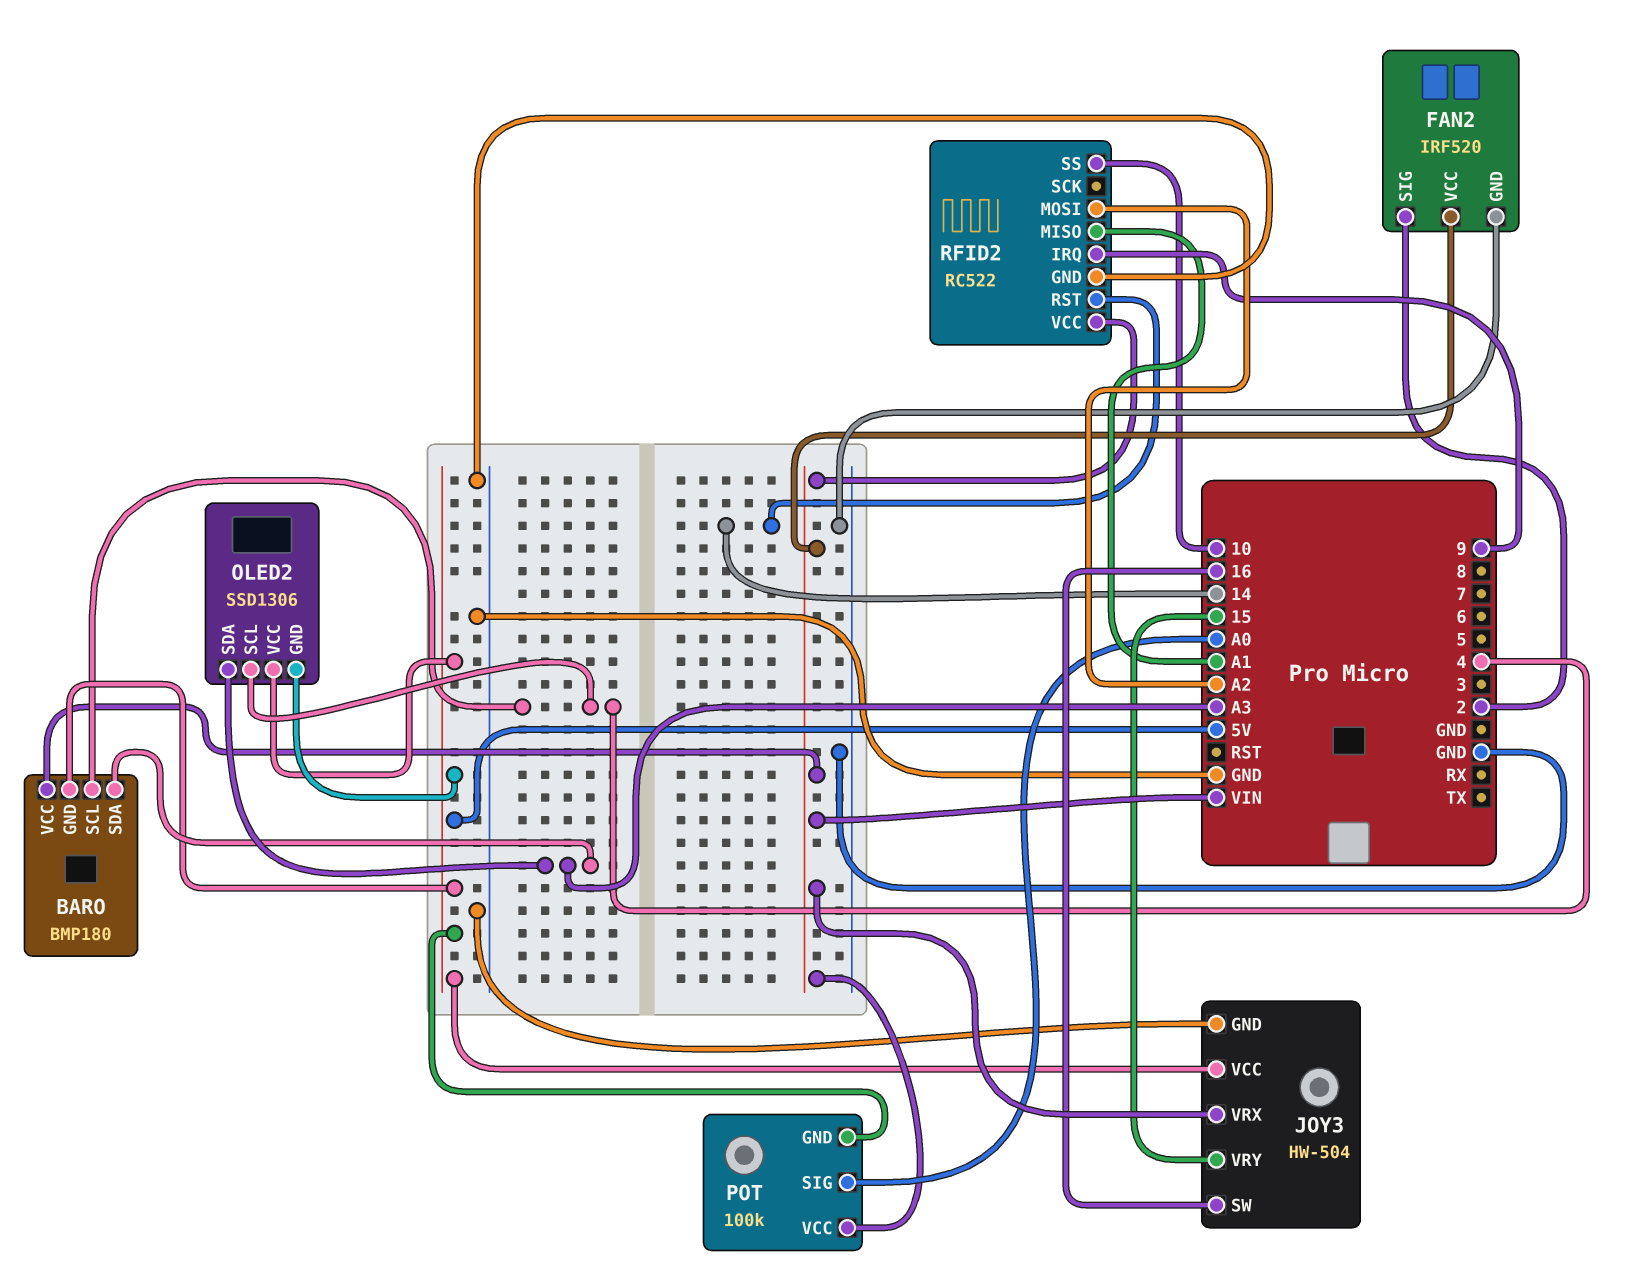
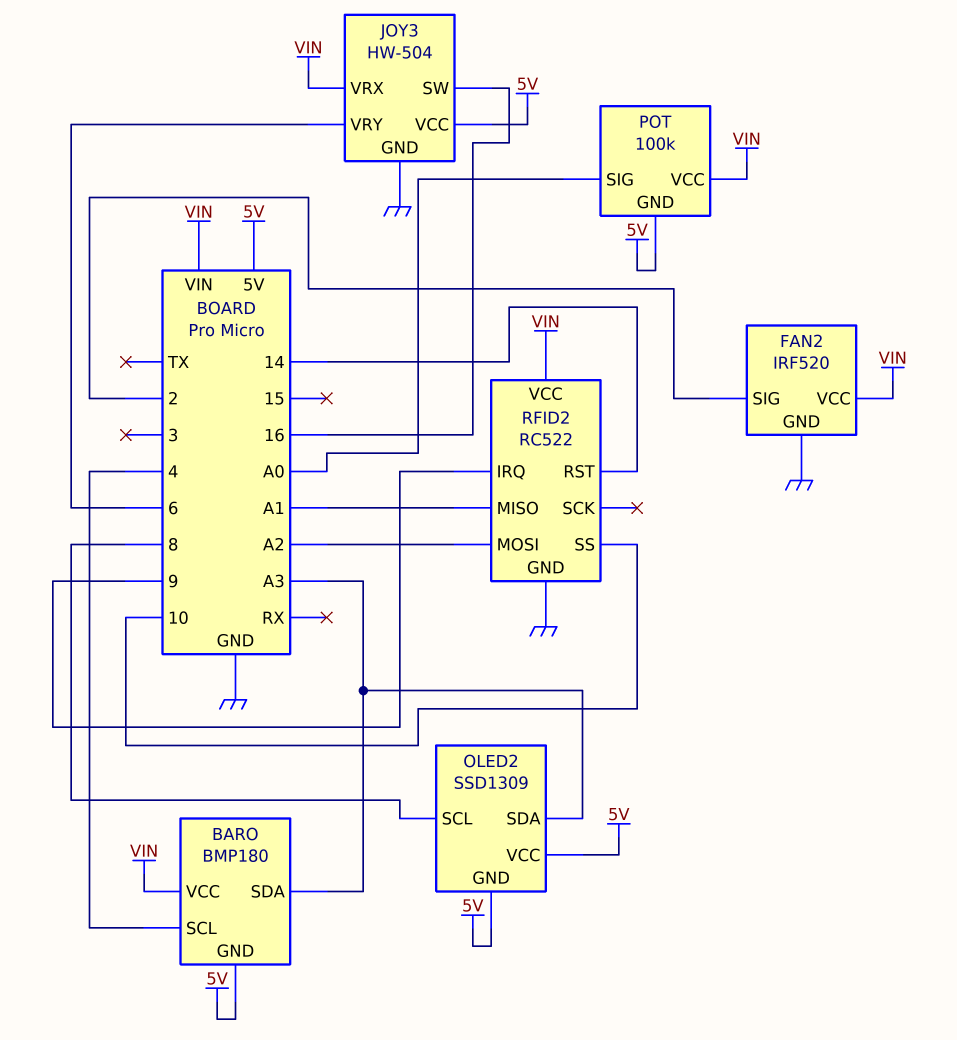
JOY3 pin VRY: 15 -> 6
OLED2: SSD1306 -> SSD1309
OLED2 pin SCL: 4 -> 8

